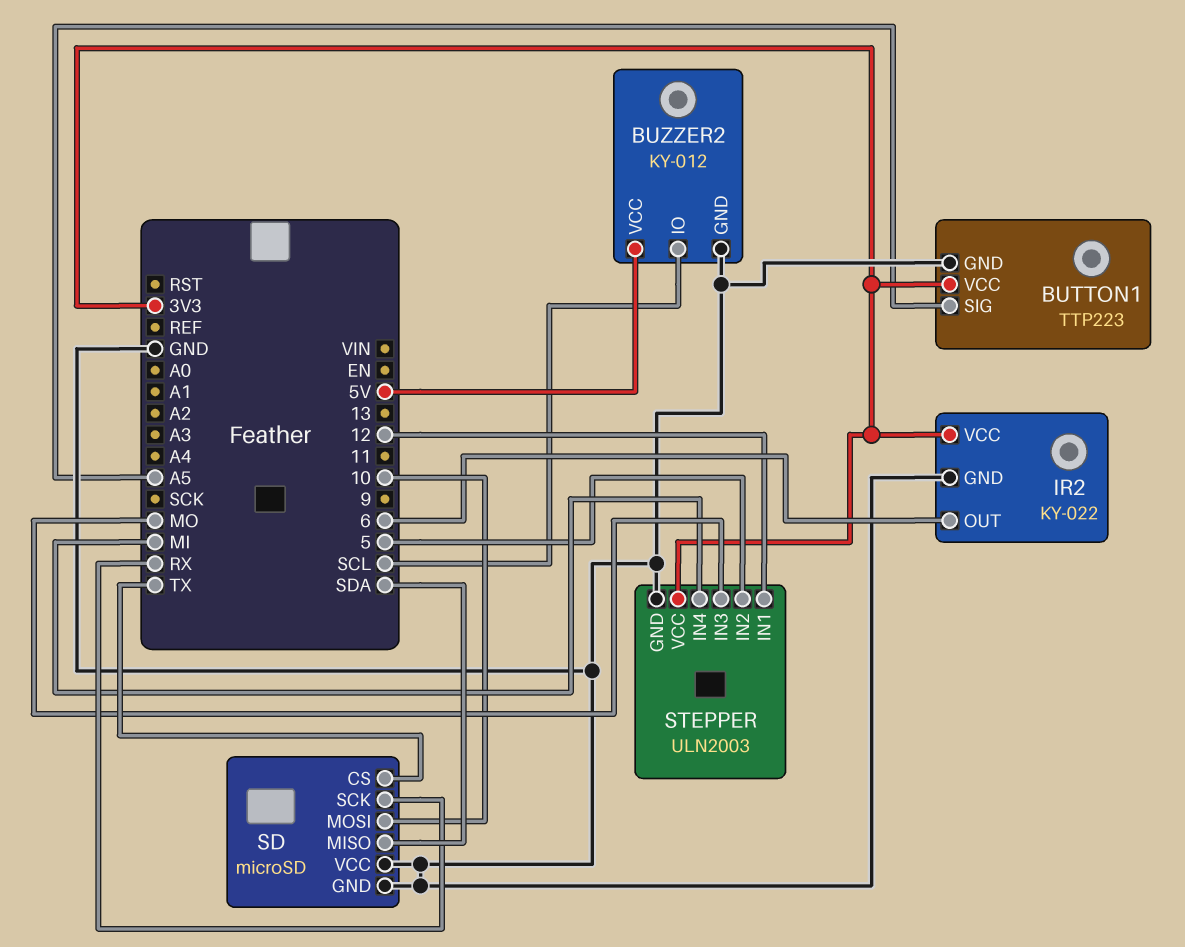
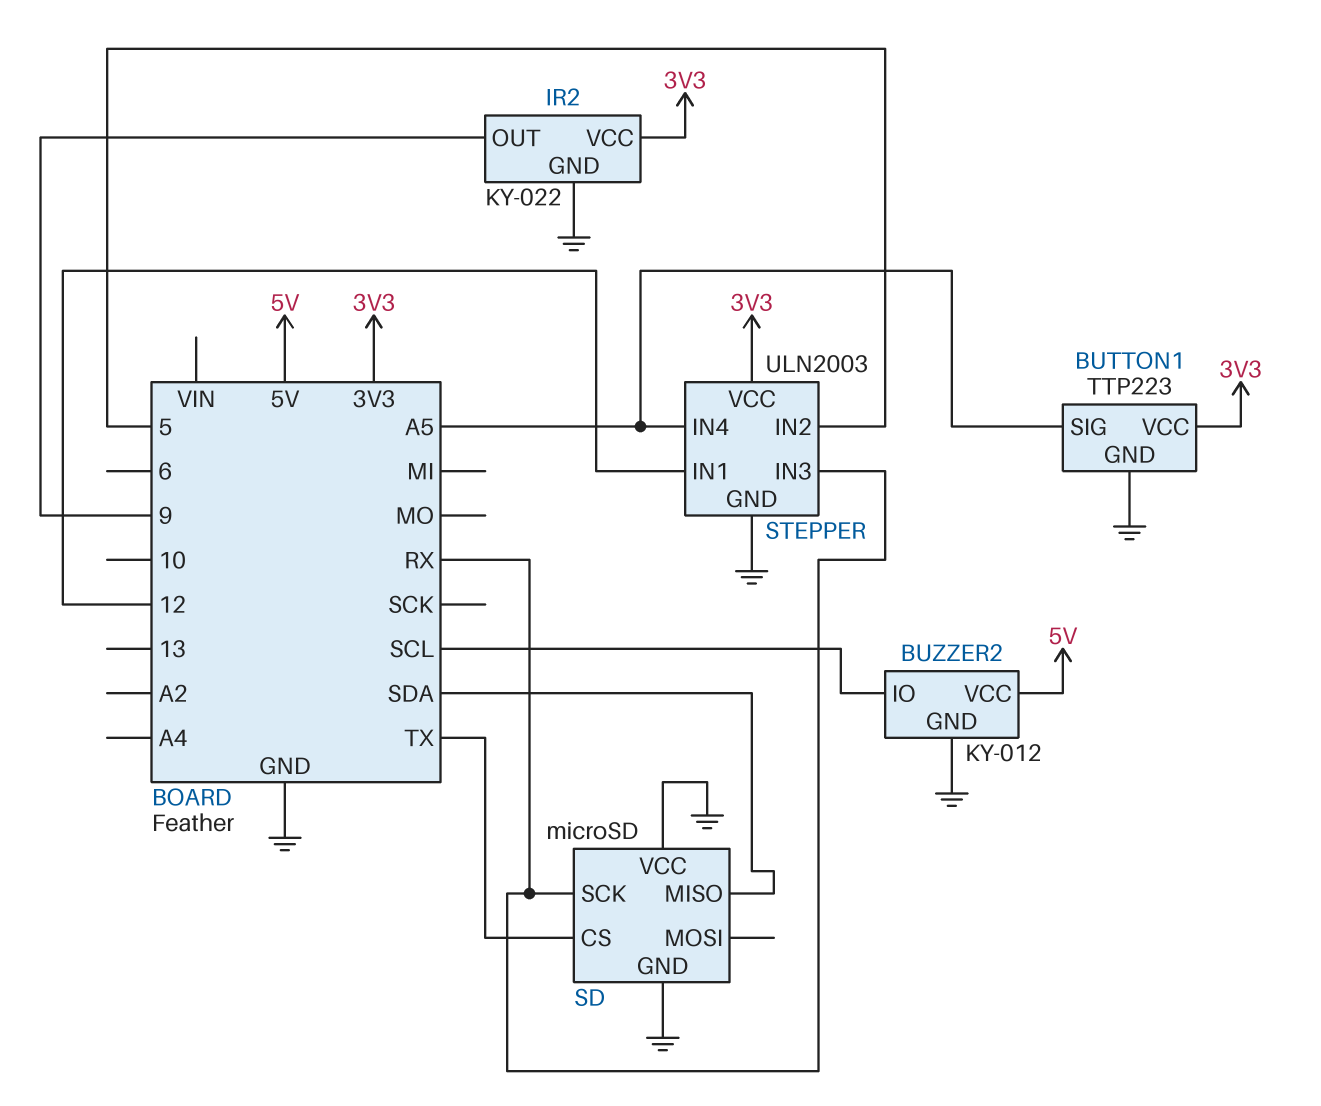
IR2 pin OUT: 6 -> 9
SD pin MOSI: 10 -> none
STEPPER pin IN3: MO -> RX
STEPPER pin IN4: MI -> A5

